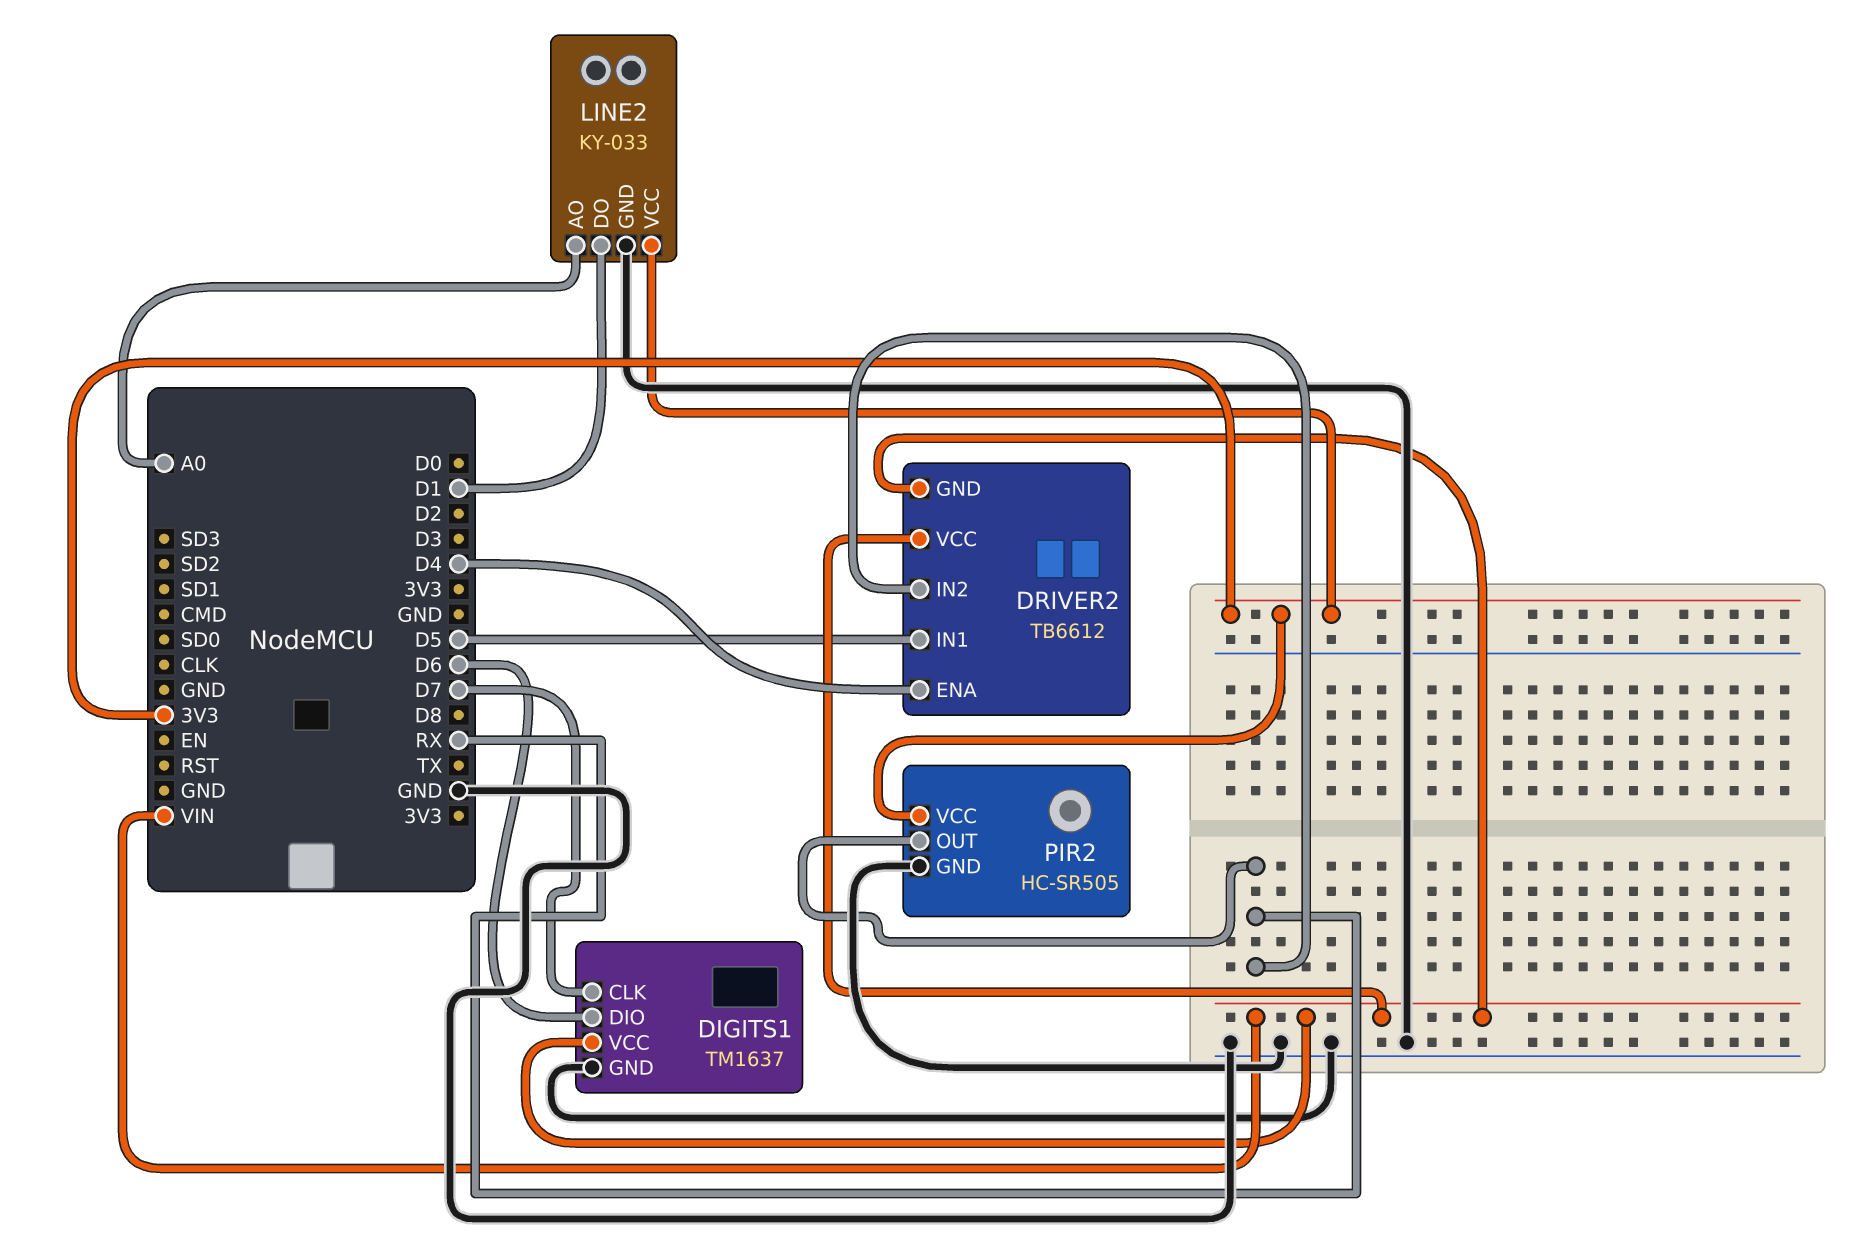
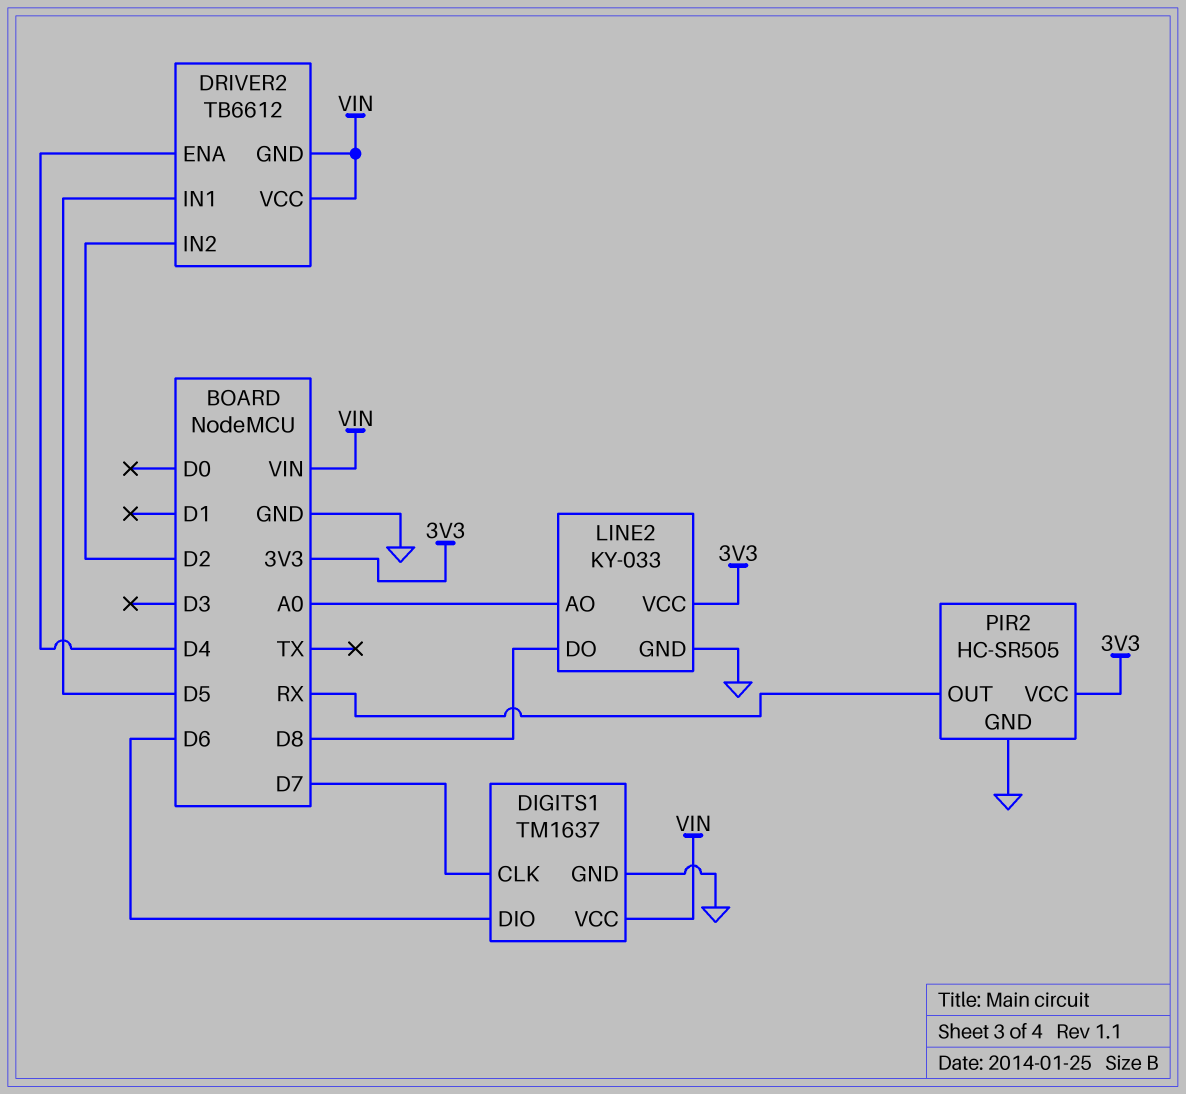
DRIVER2 pin IN2: RX -> D2
LINE2 pin DO: D1 -> D8

